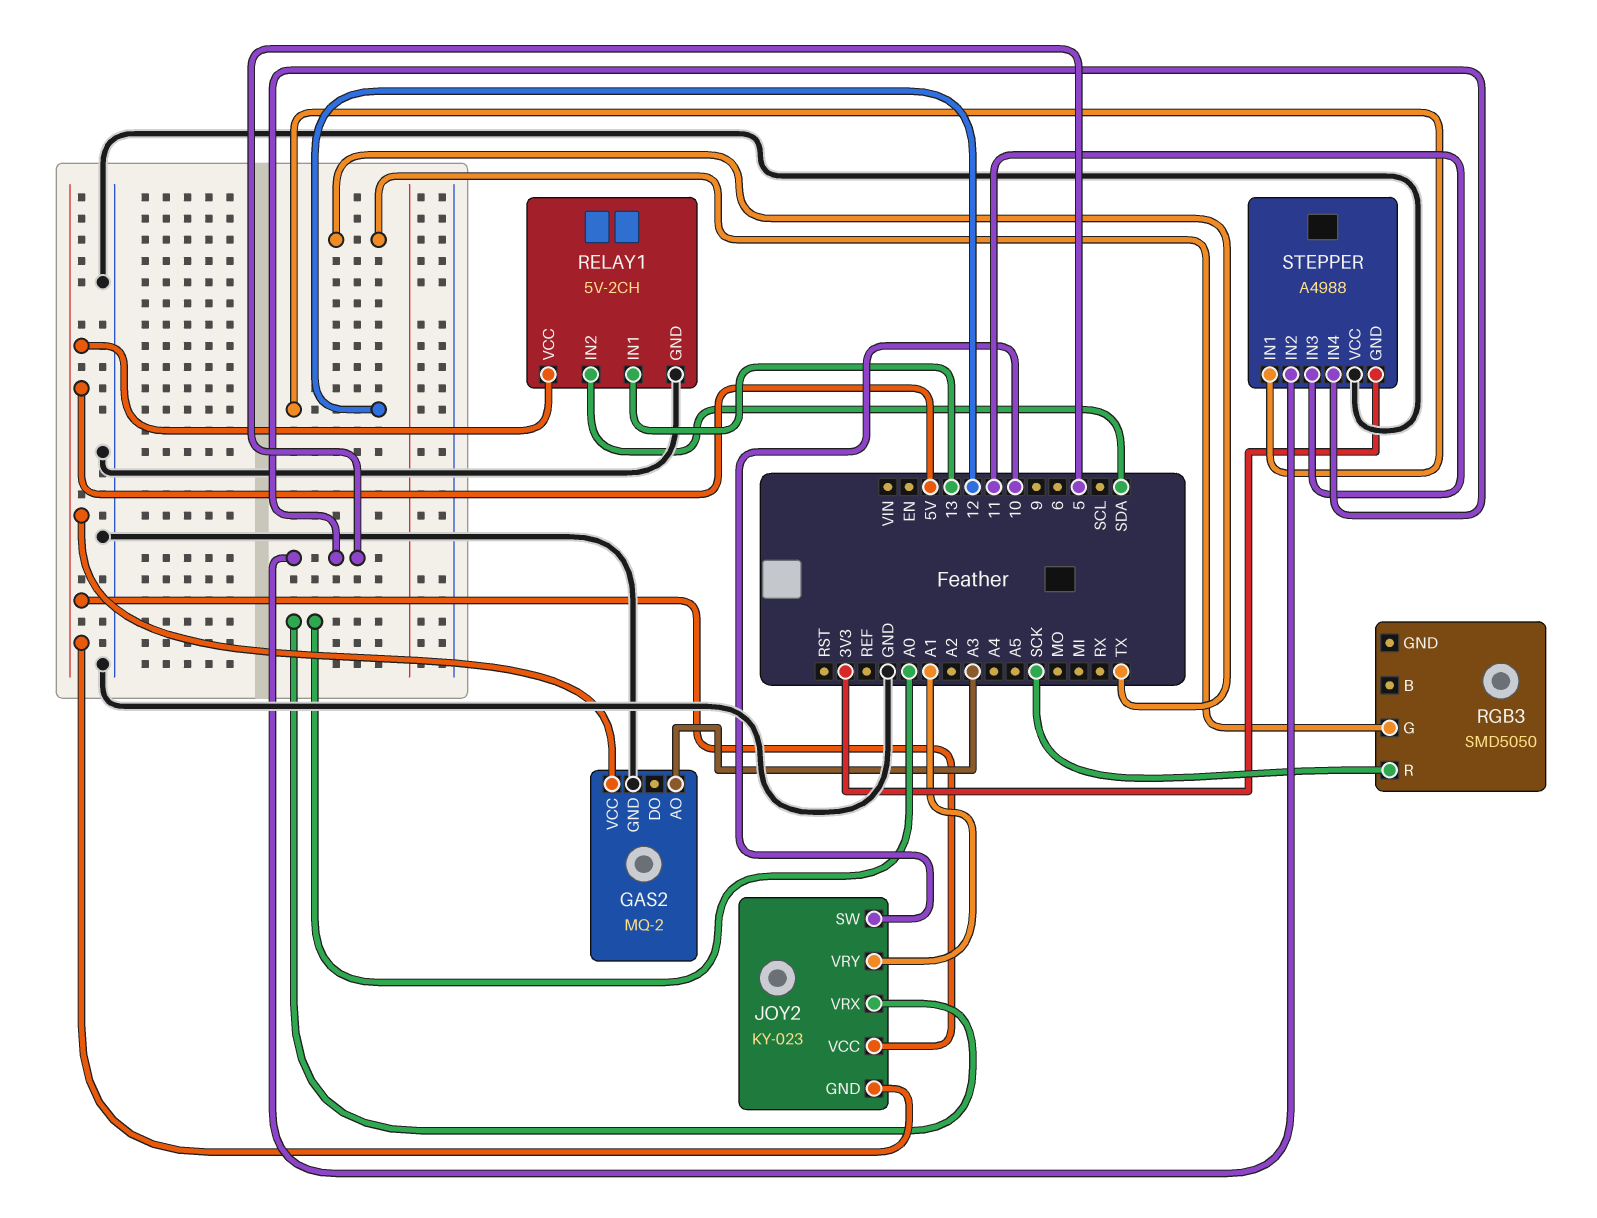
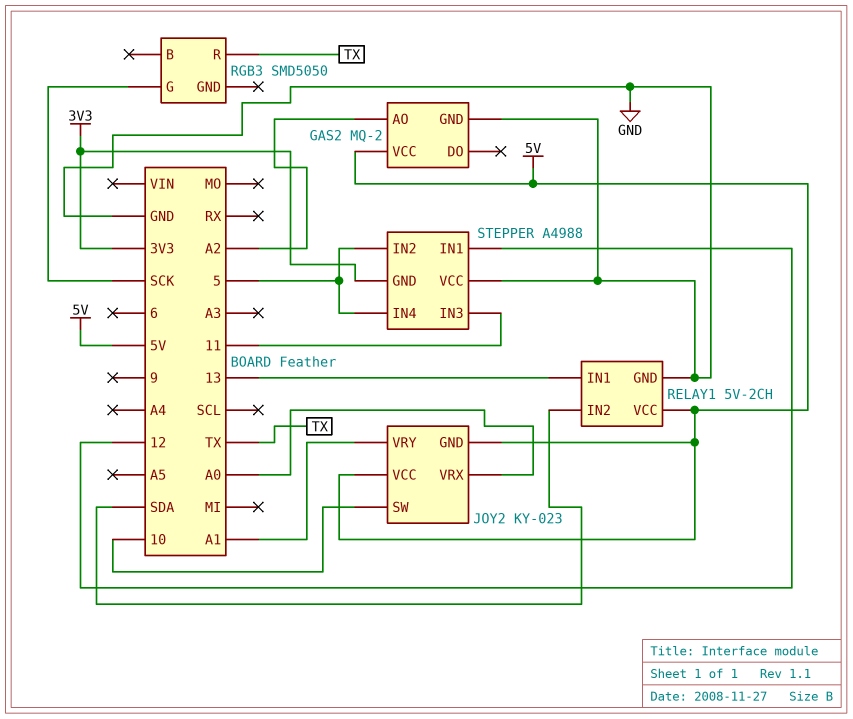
GAS2 pin AO: A3 -> A2
RGB3 pin G: TX -> SCK
RGB3 pin R: SCK -> TX

